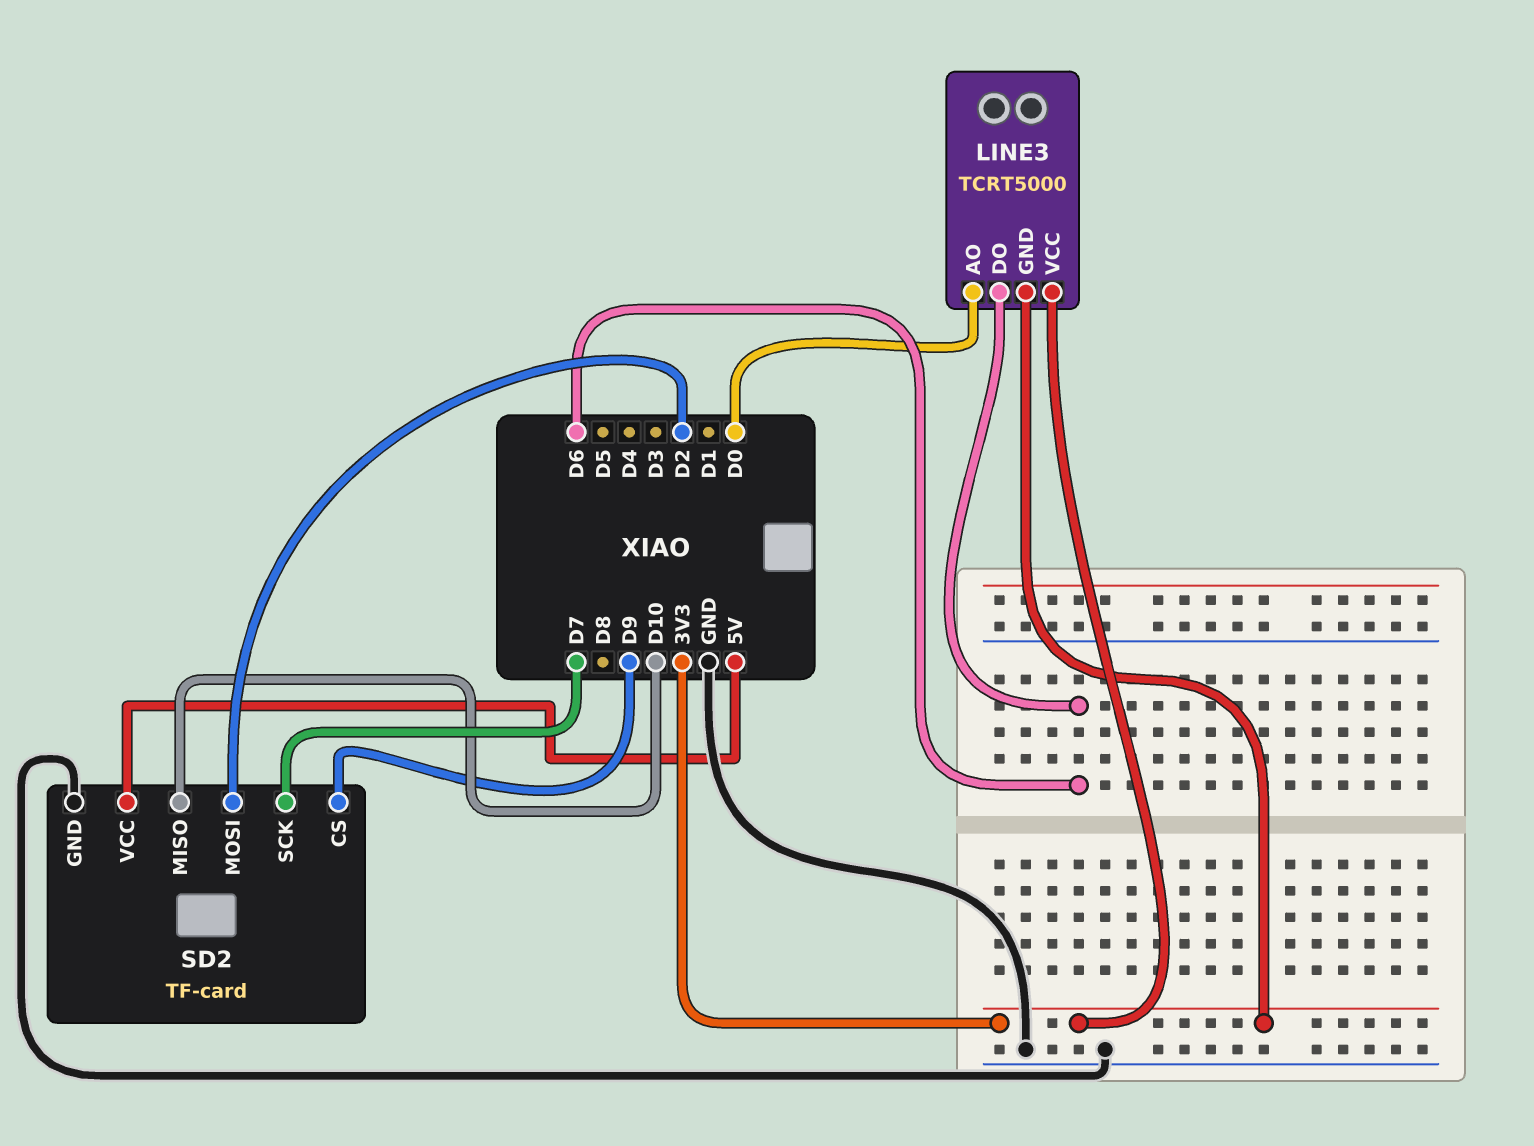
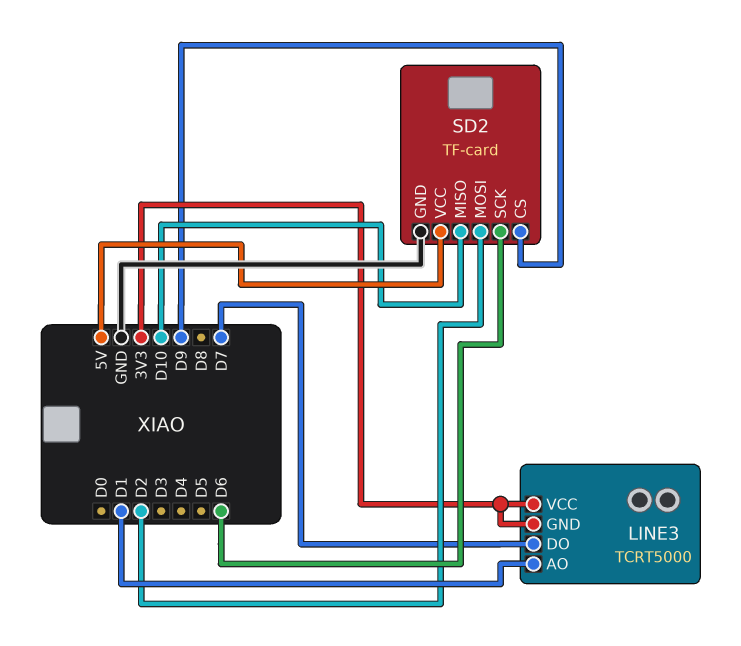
LINE3 pin AO: D0 -> D1
LINE3 pin DO: D6 -> D7
SD2 pin SCK: D7 -> D6

